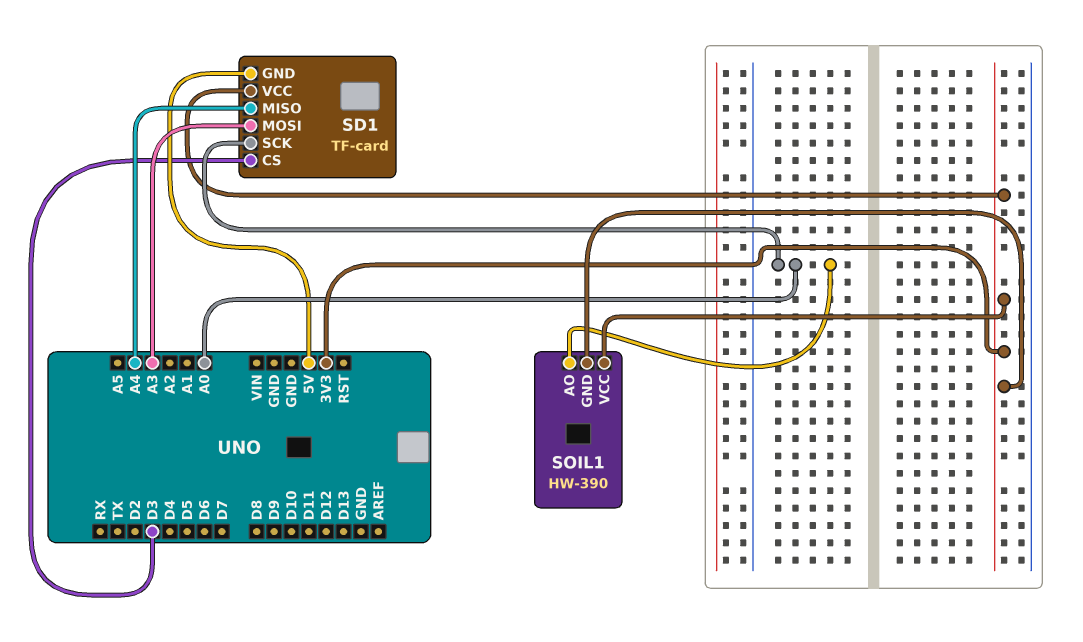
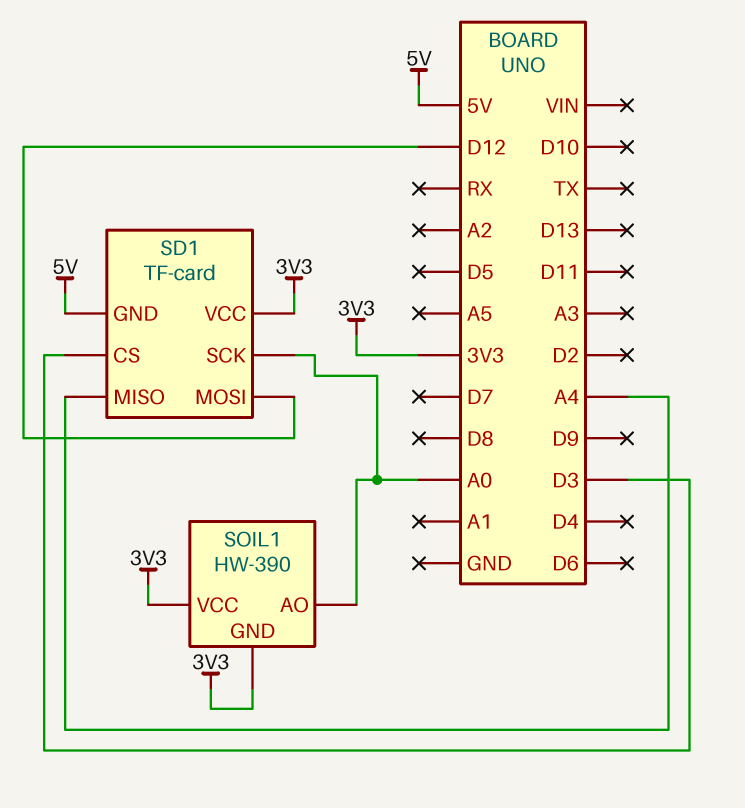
SD1 pin MOSI: A3 -> D12

